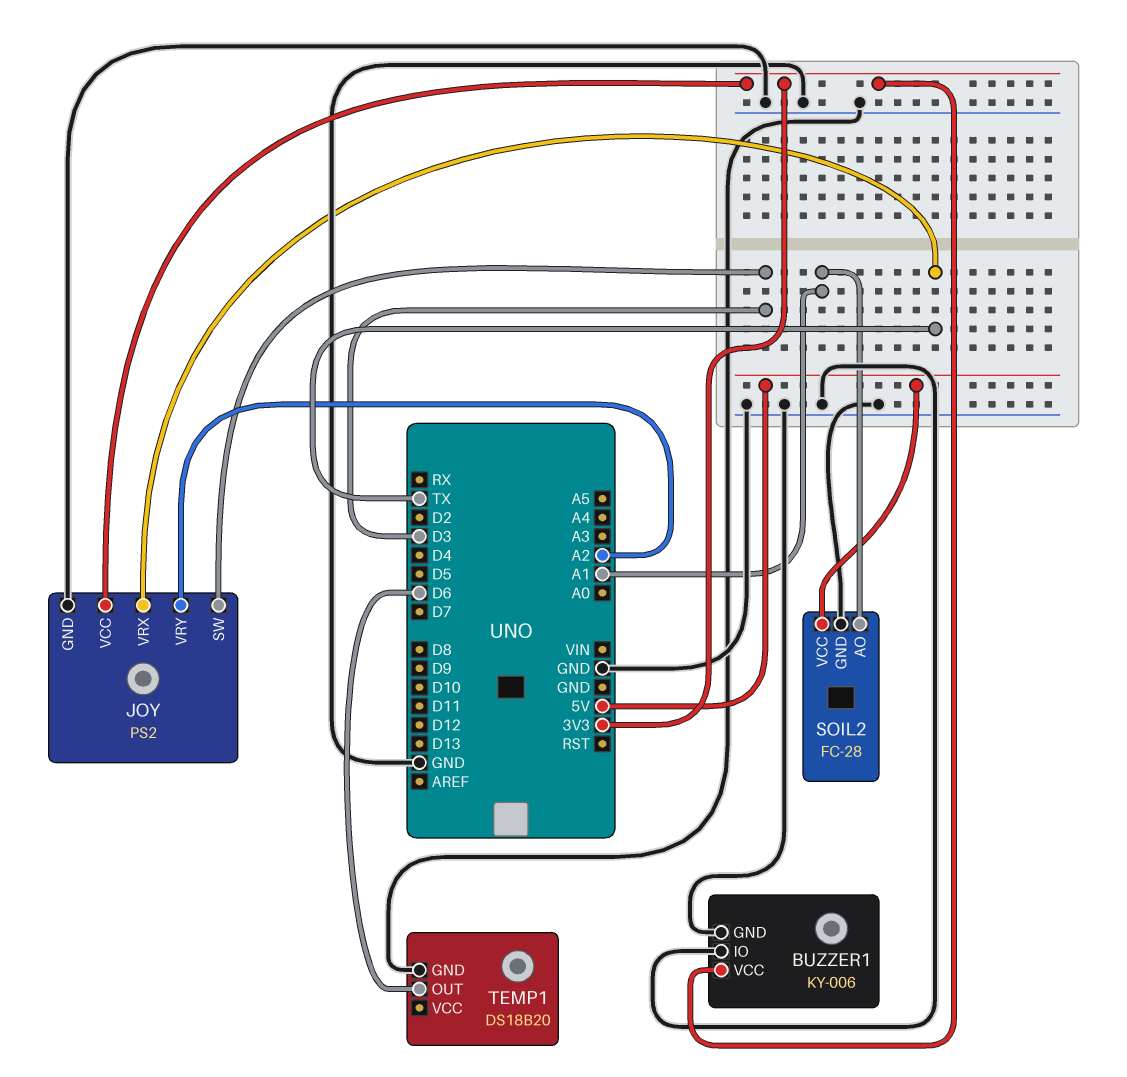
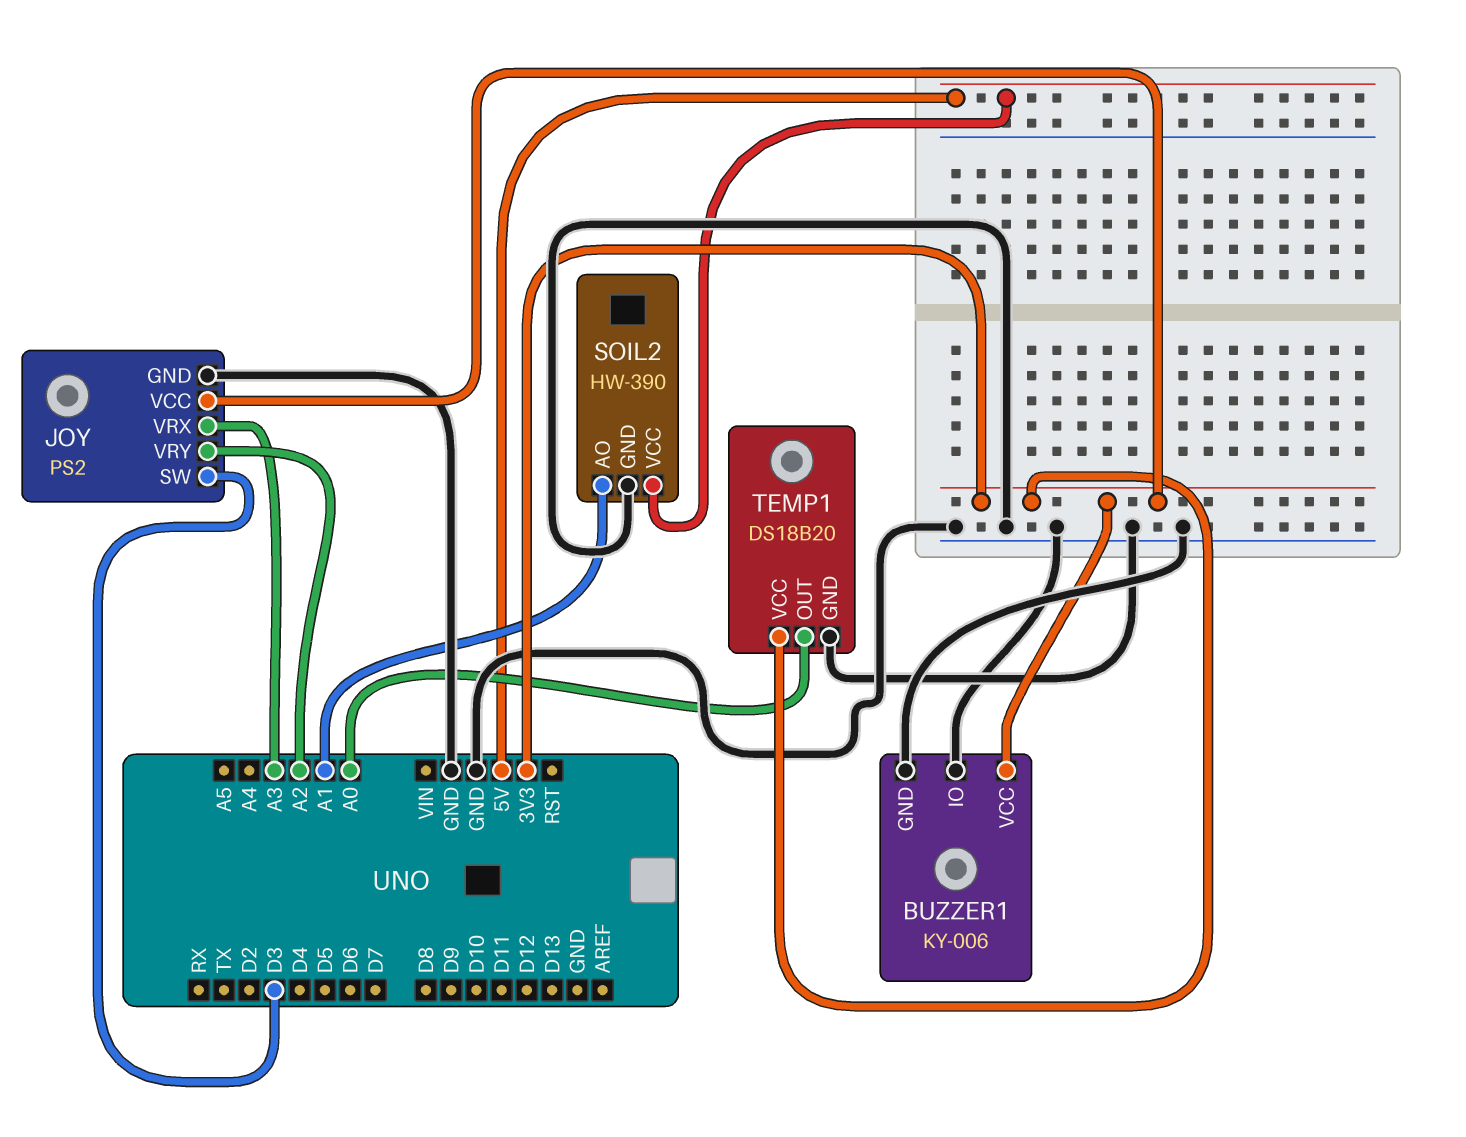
JOY pin VRX: TX -> A3
SOIL2: FC-28 -> HW-390
TEMP1 pin OUT: D6 -> A0
TEMP1 pin VCC: none -> 3V3

